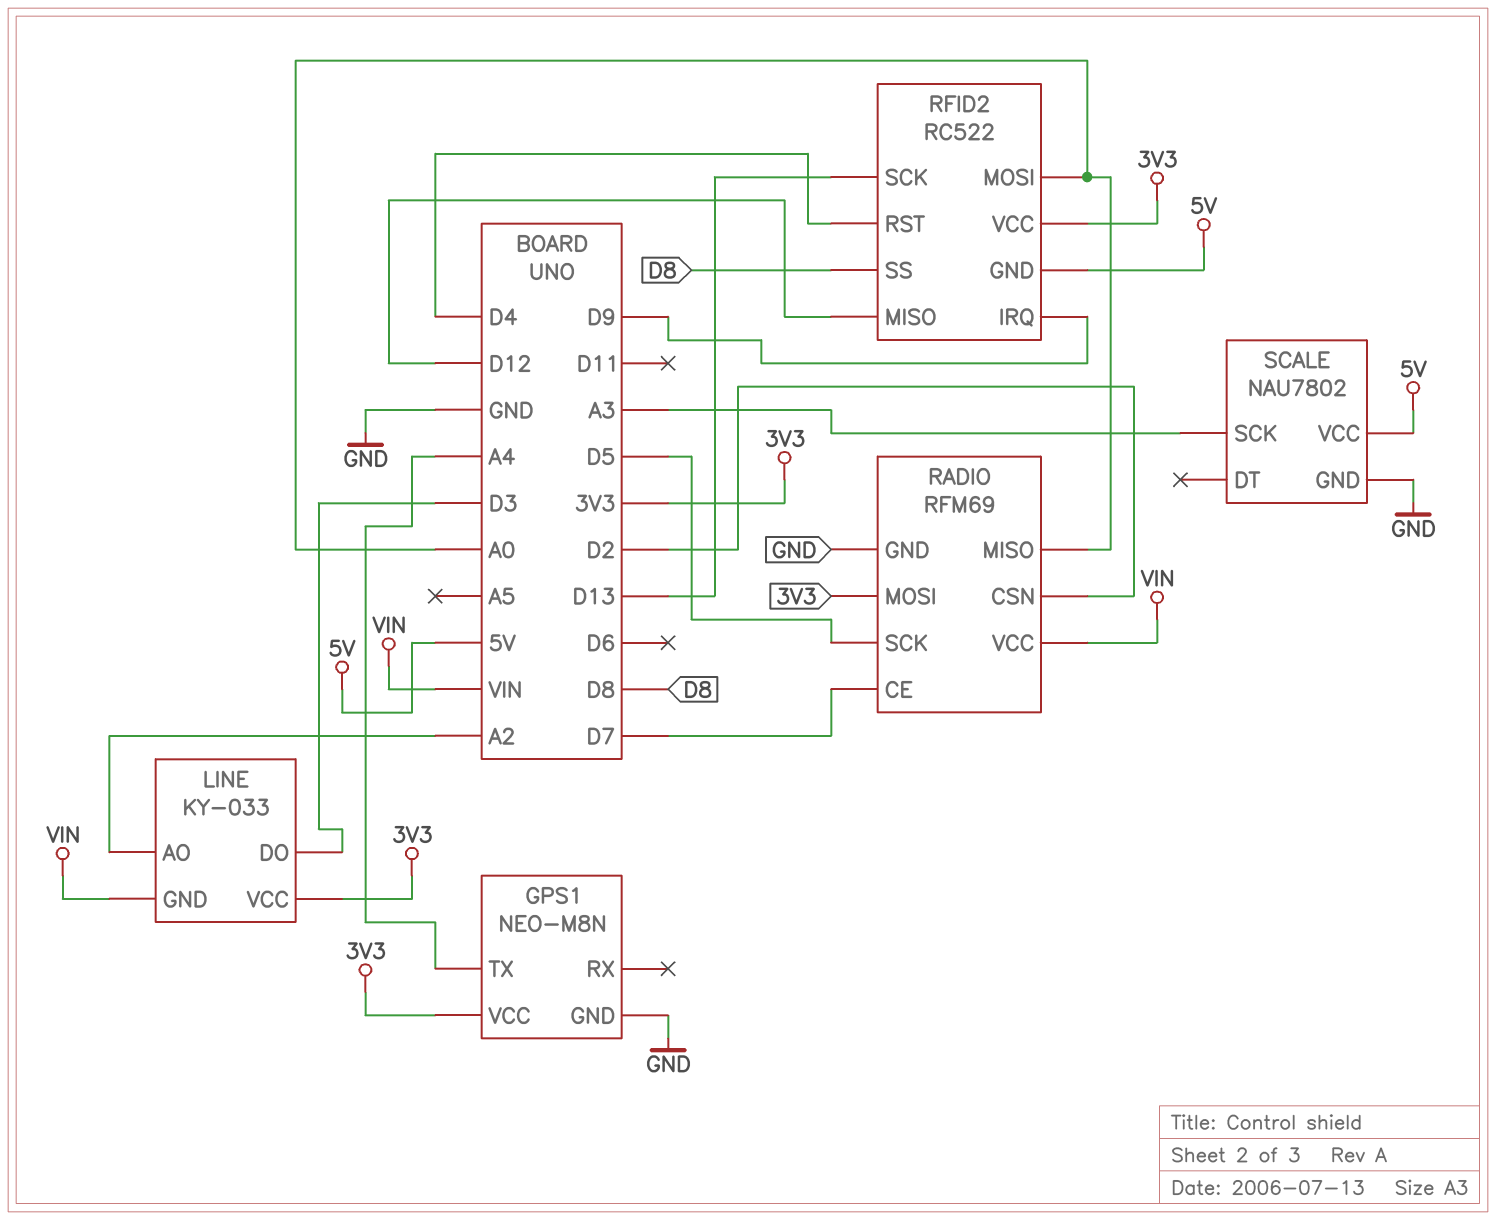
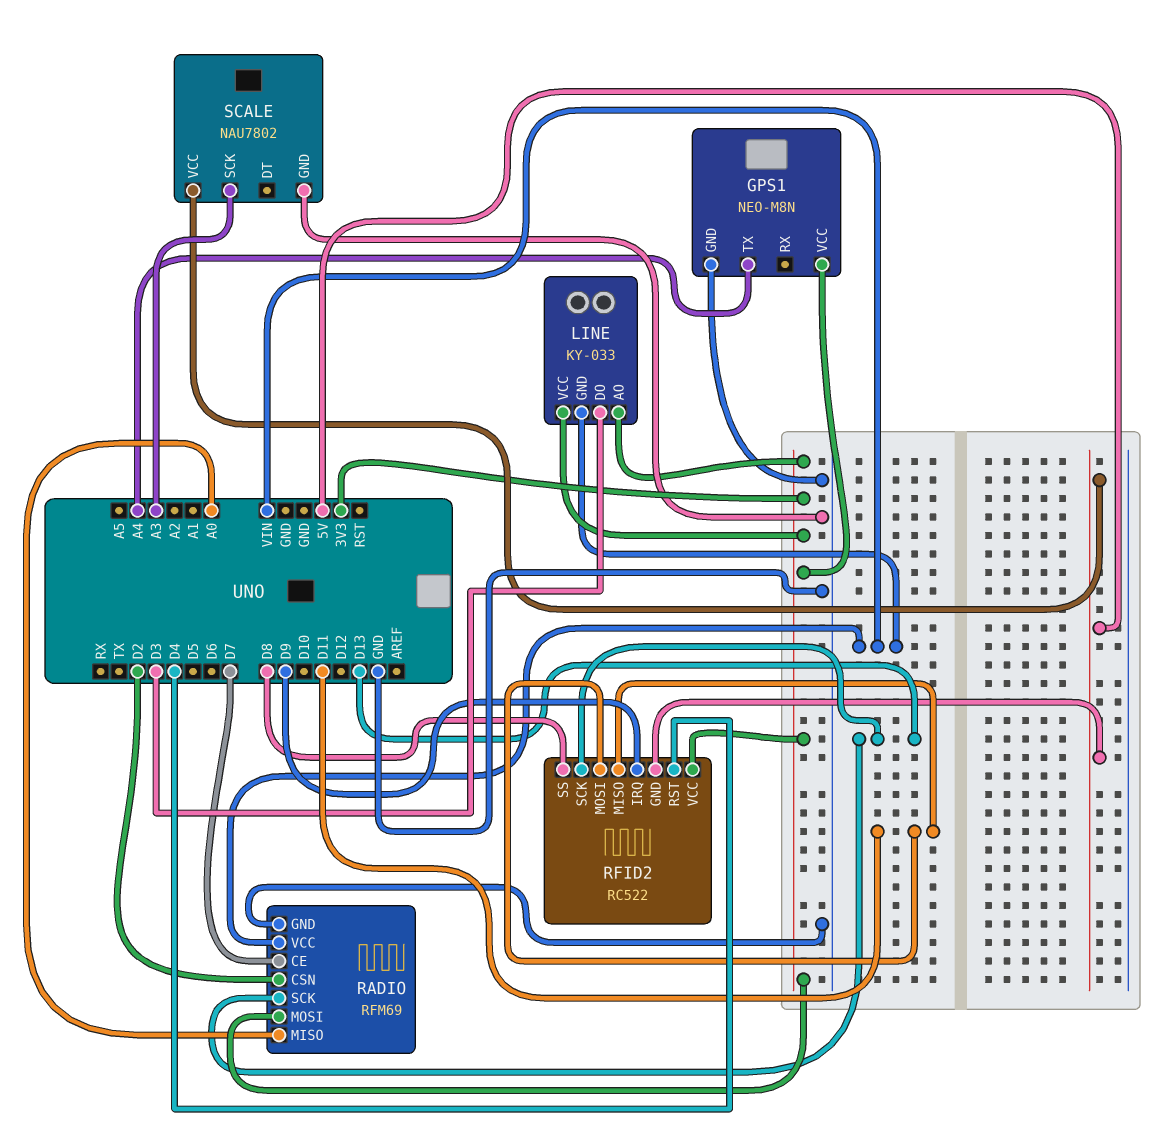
LINE pin AO: A2 -> 3V3
RADIO pin SCK: D5 -> D13
RFID2 pin MISO: D12 -> D11
RFID2 pin MOSI: A0 -> D11

